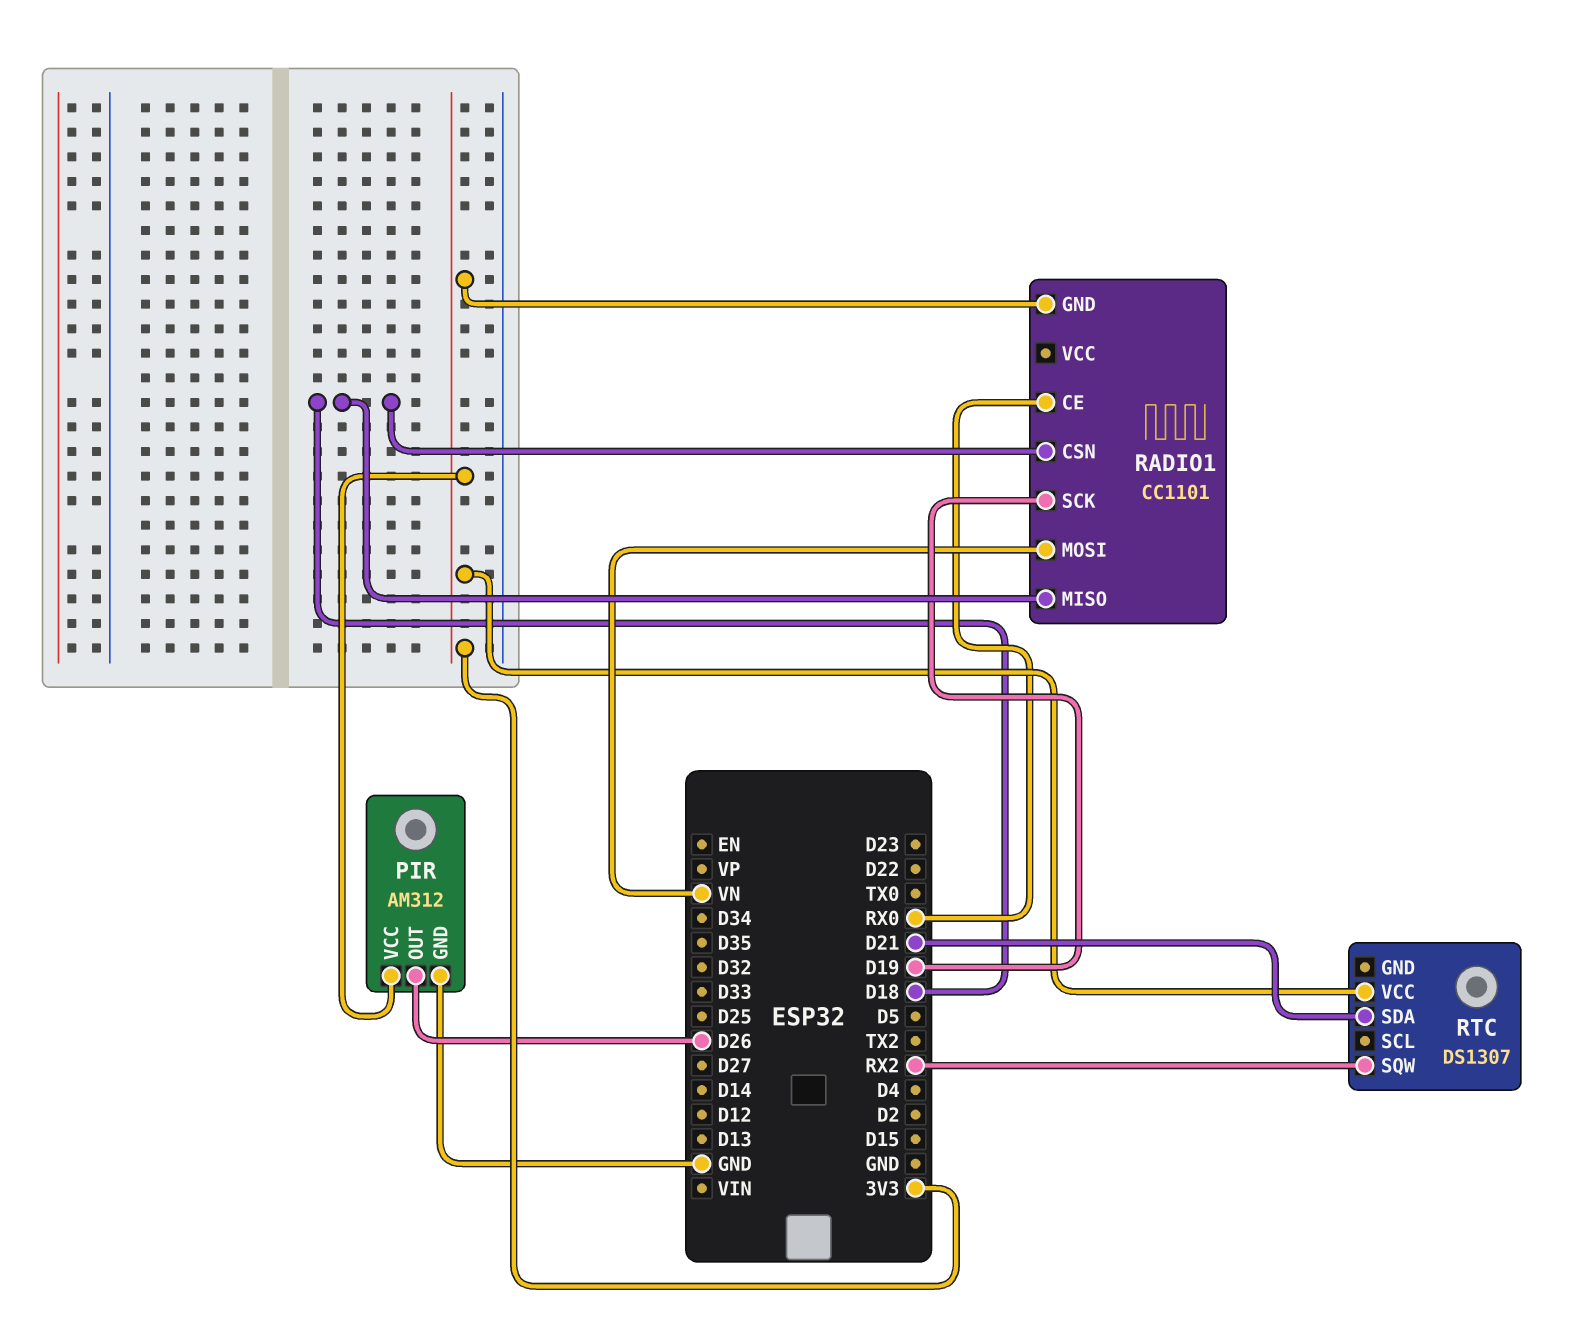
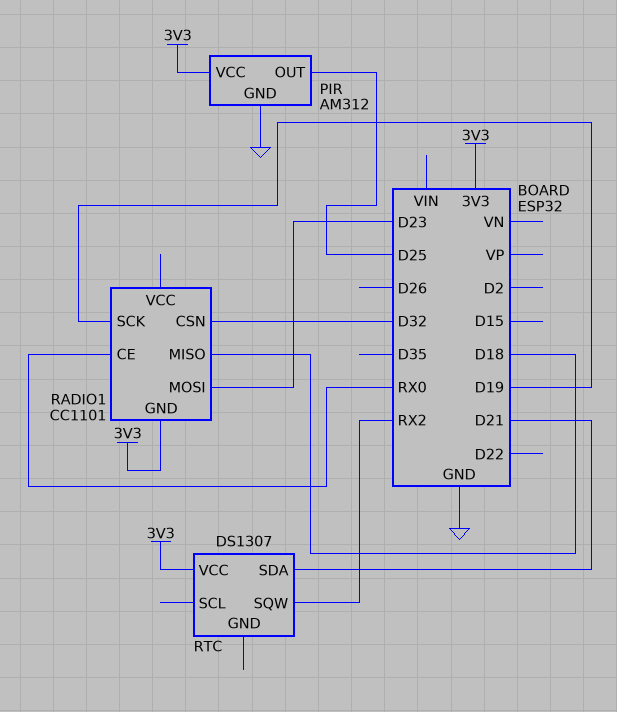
PIR pin OUT: D26 -> D25
RADIO1 pin CSN: D18 -> D32
RADIO1 pin MOSI: VN -> D23

